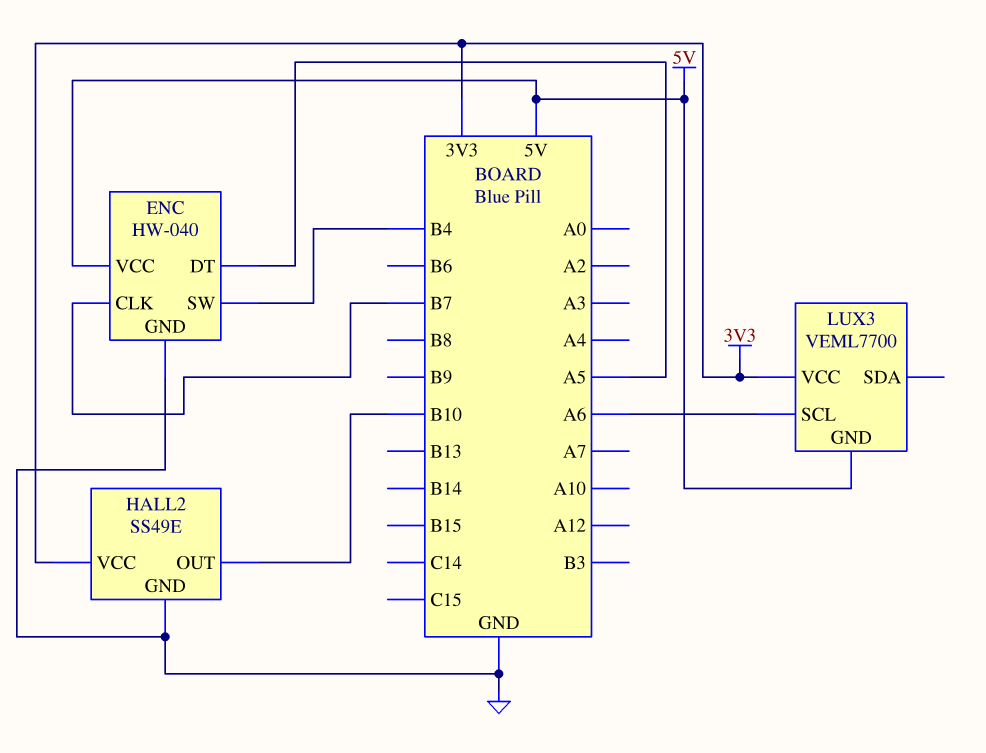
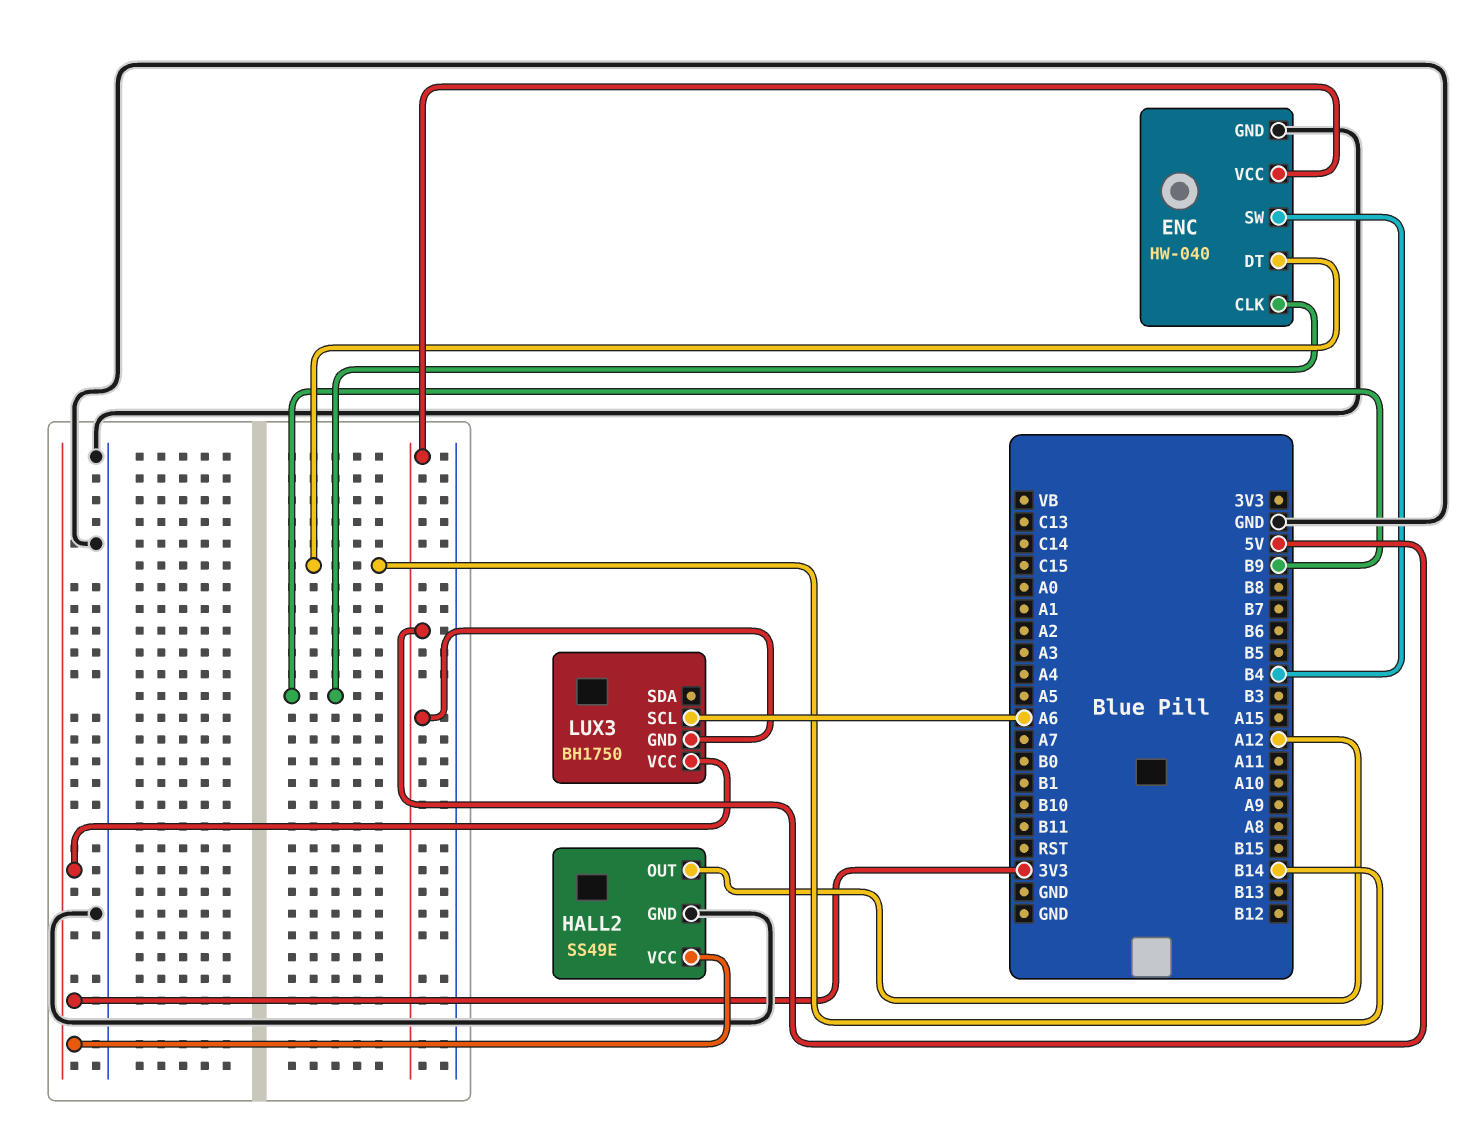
ENC pin CLK: B7 -> B9
ENC pin DT: A5 -> B14
HALL2 pin OUT: B10 -> A12
LUX3: VEML7700 -> BH1750

